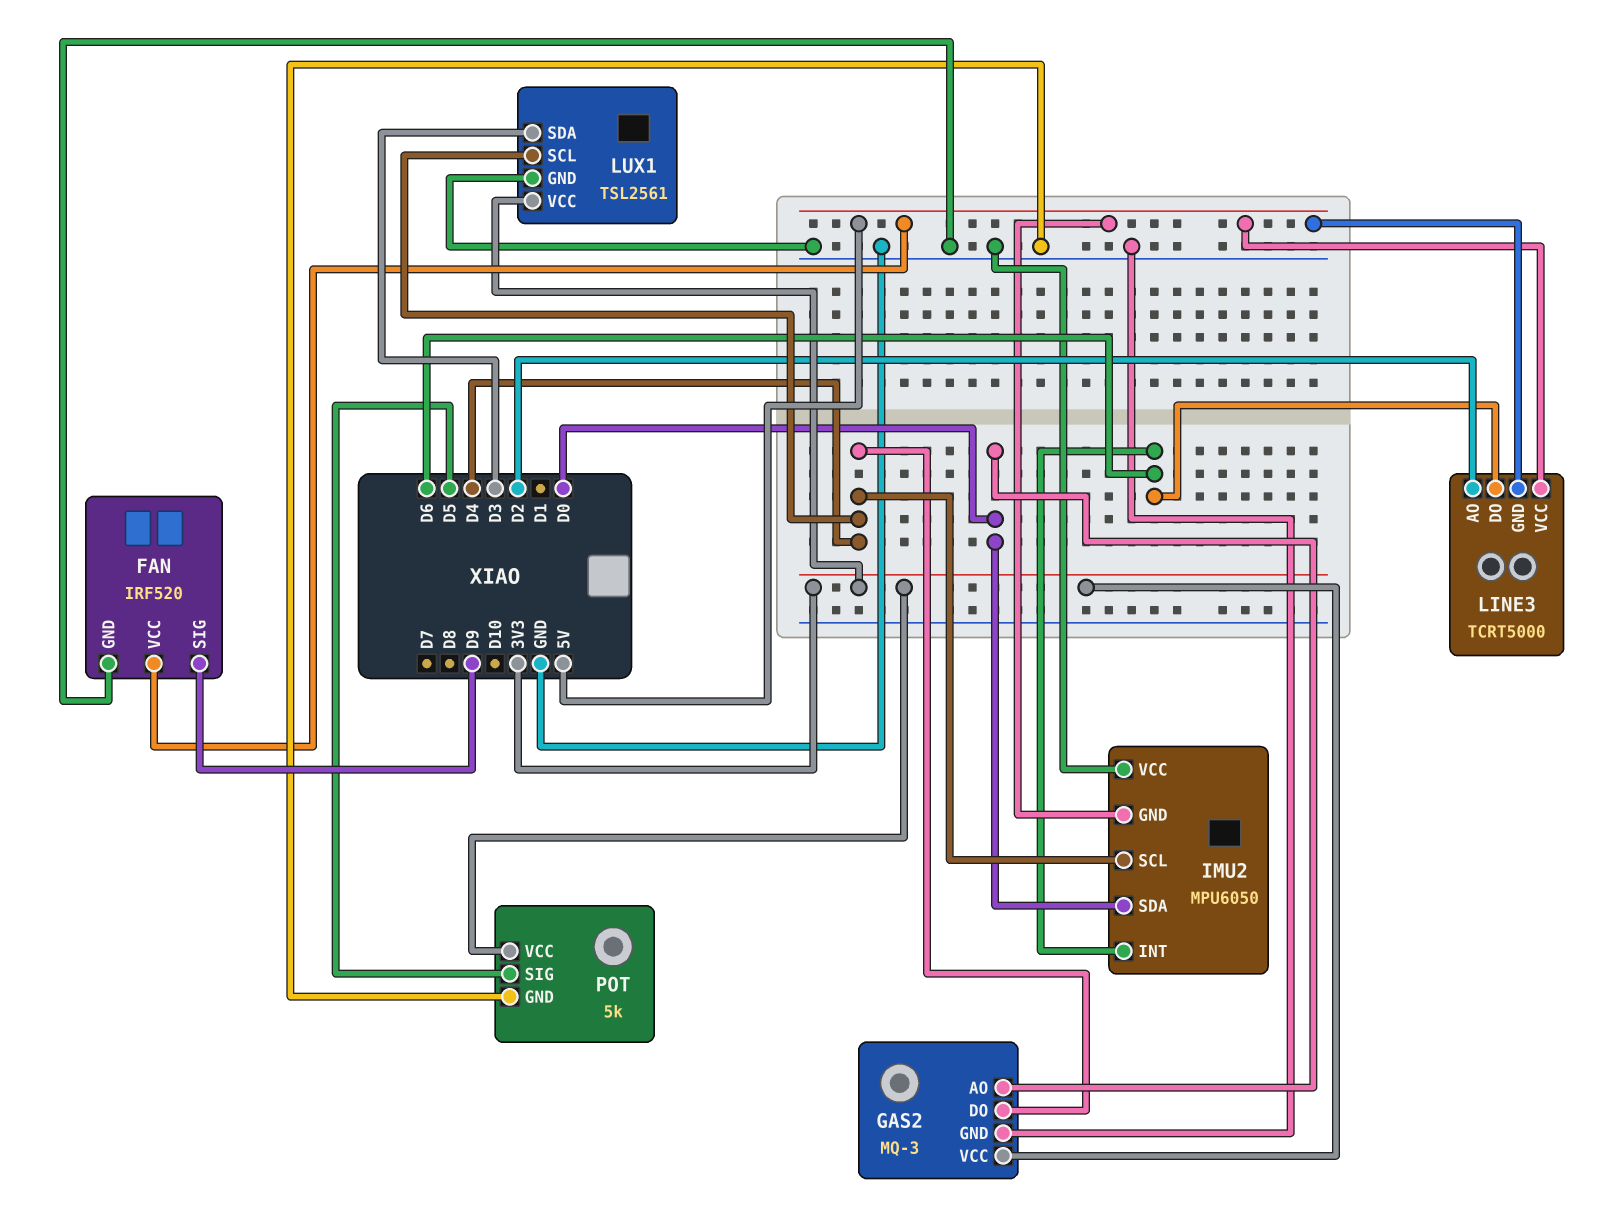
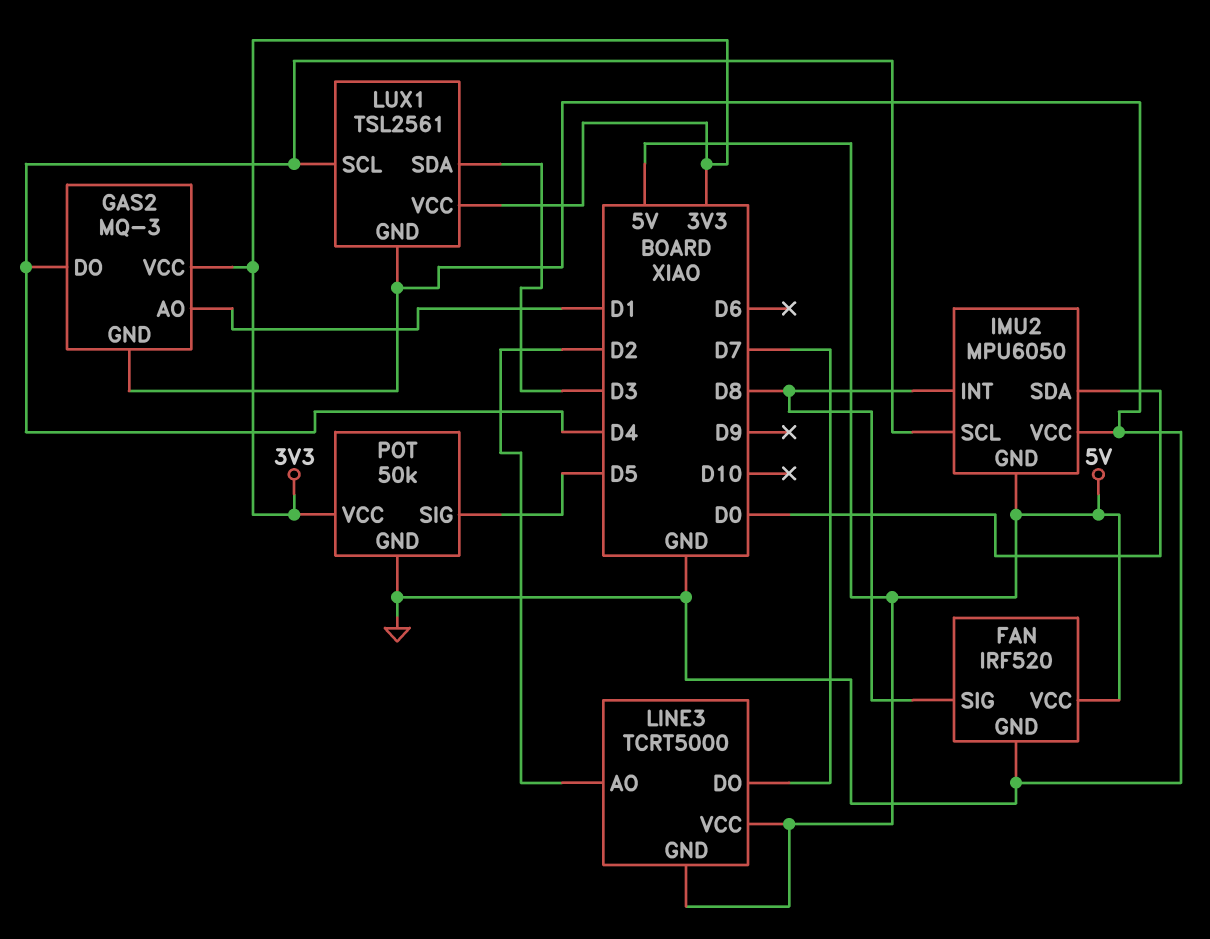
FAN pin SIG: D9 -> D8
GAS2 pin AO: D0 -> D1
IMU2 pin INT: D6 -> D8
LINE3 pin DO: D6 -> D7
POT: 5k -> 50k

